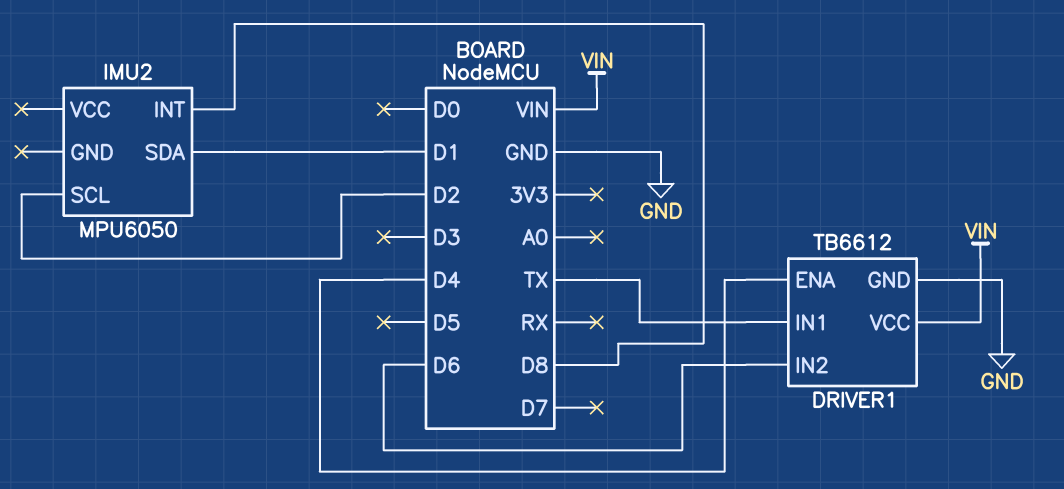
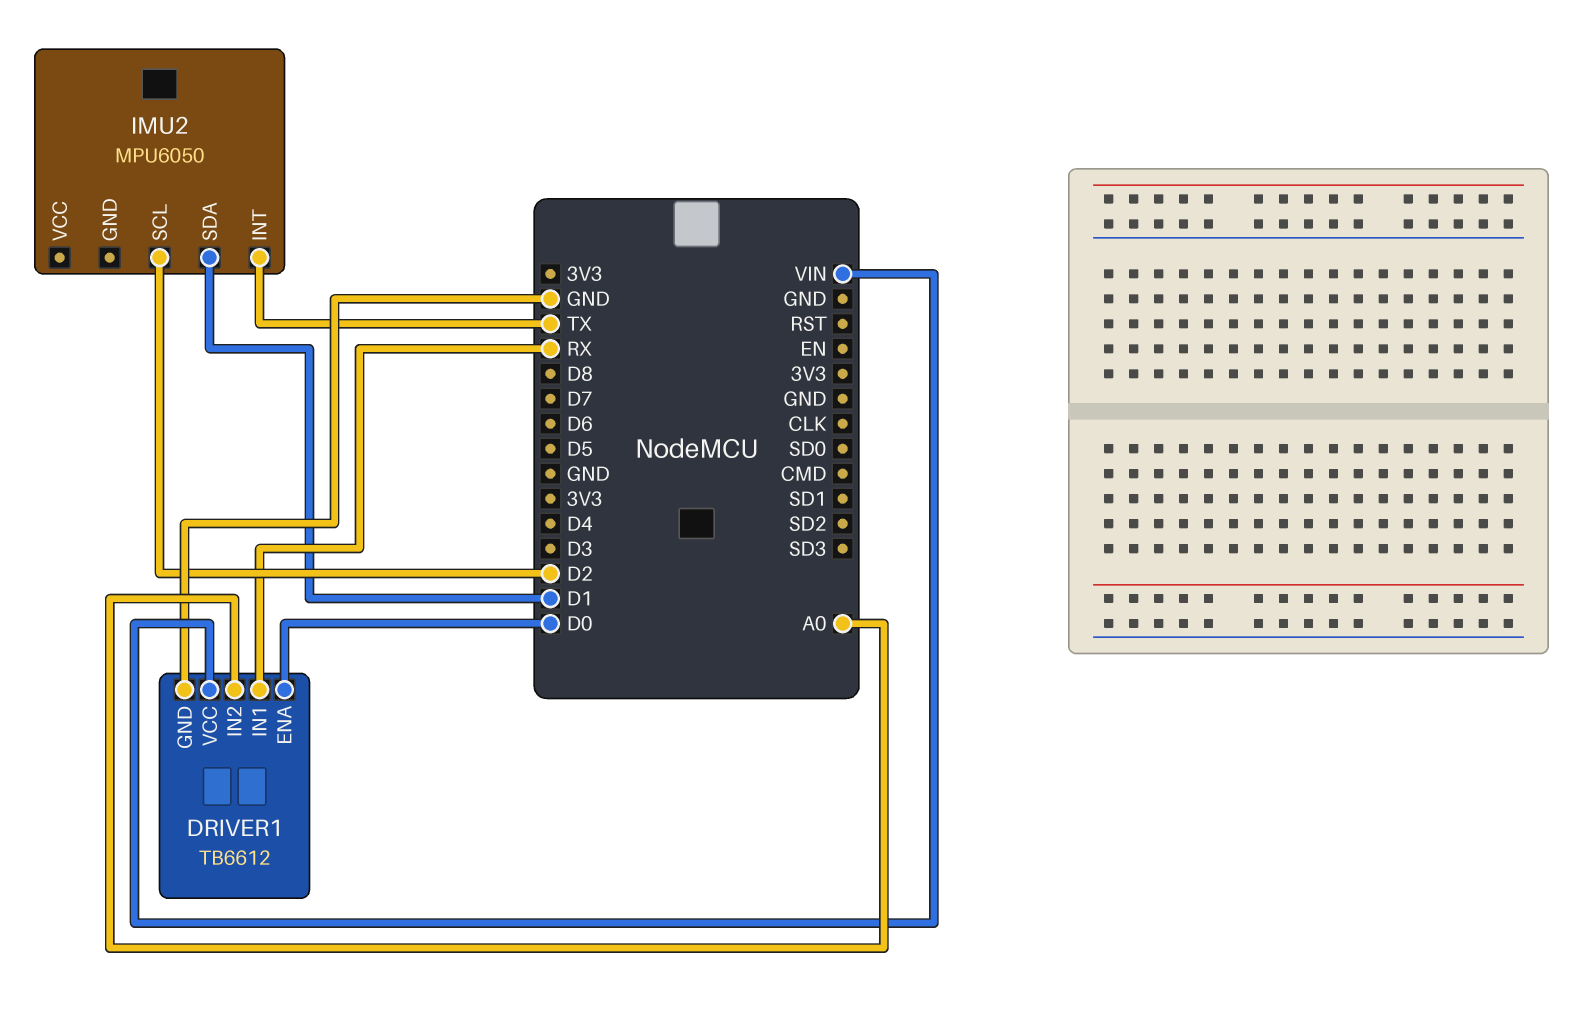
DRIVER1 pin ENA: D4 -> D0
DRIVER1 pin IN1: TX -> RX
DRIVER1 pin IN2: D6 -> A0
IMU2 pin INT: D8 -> TX

